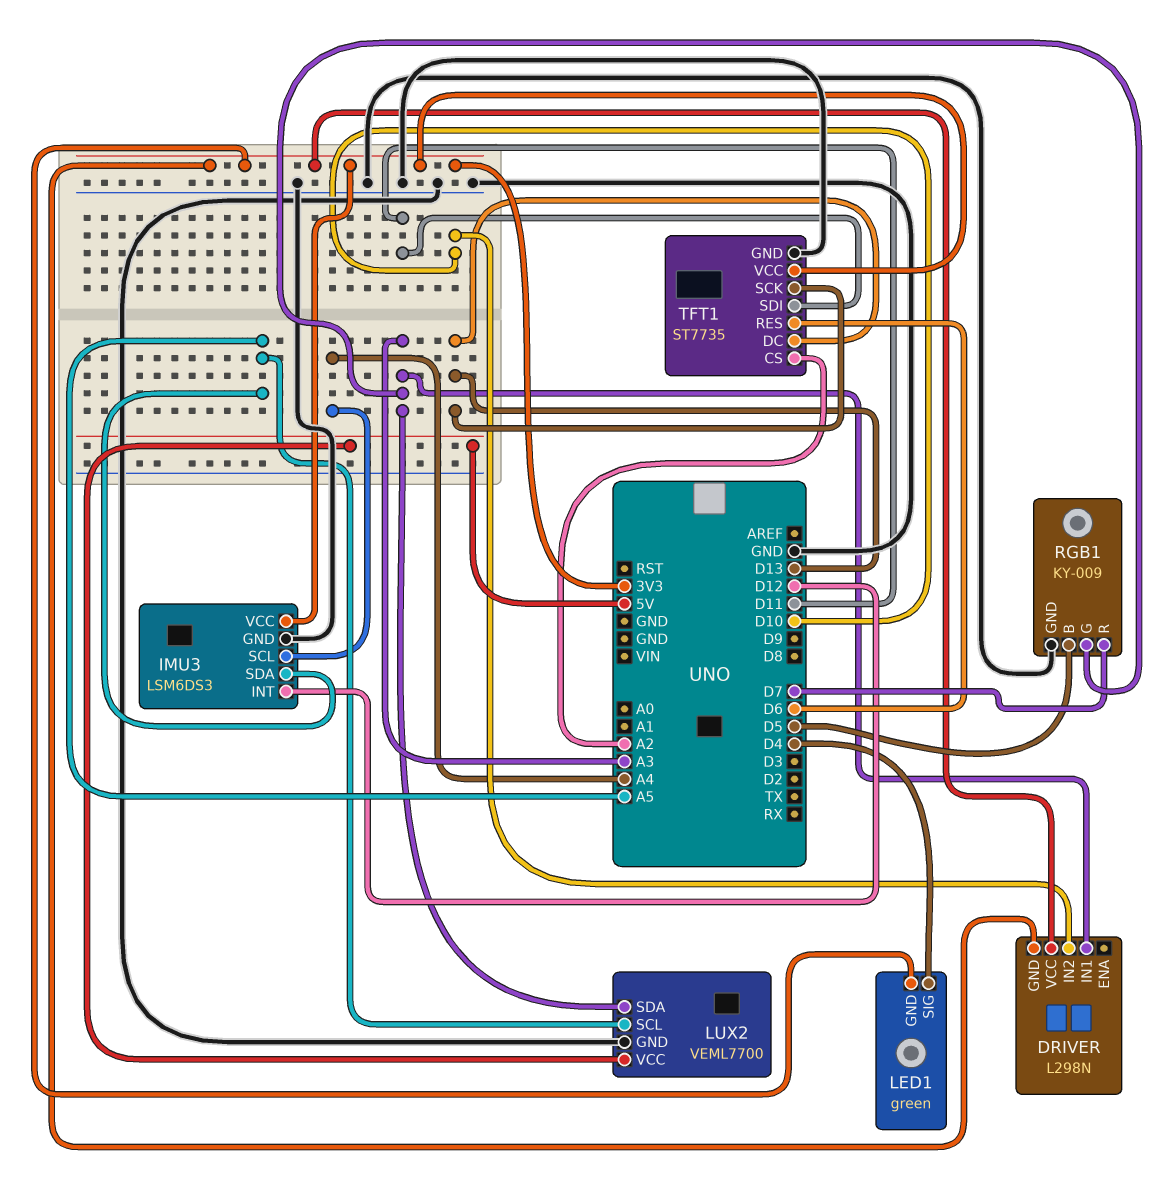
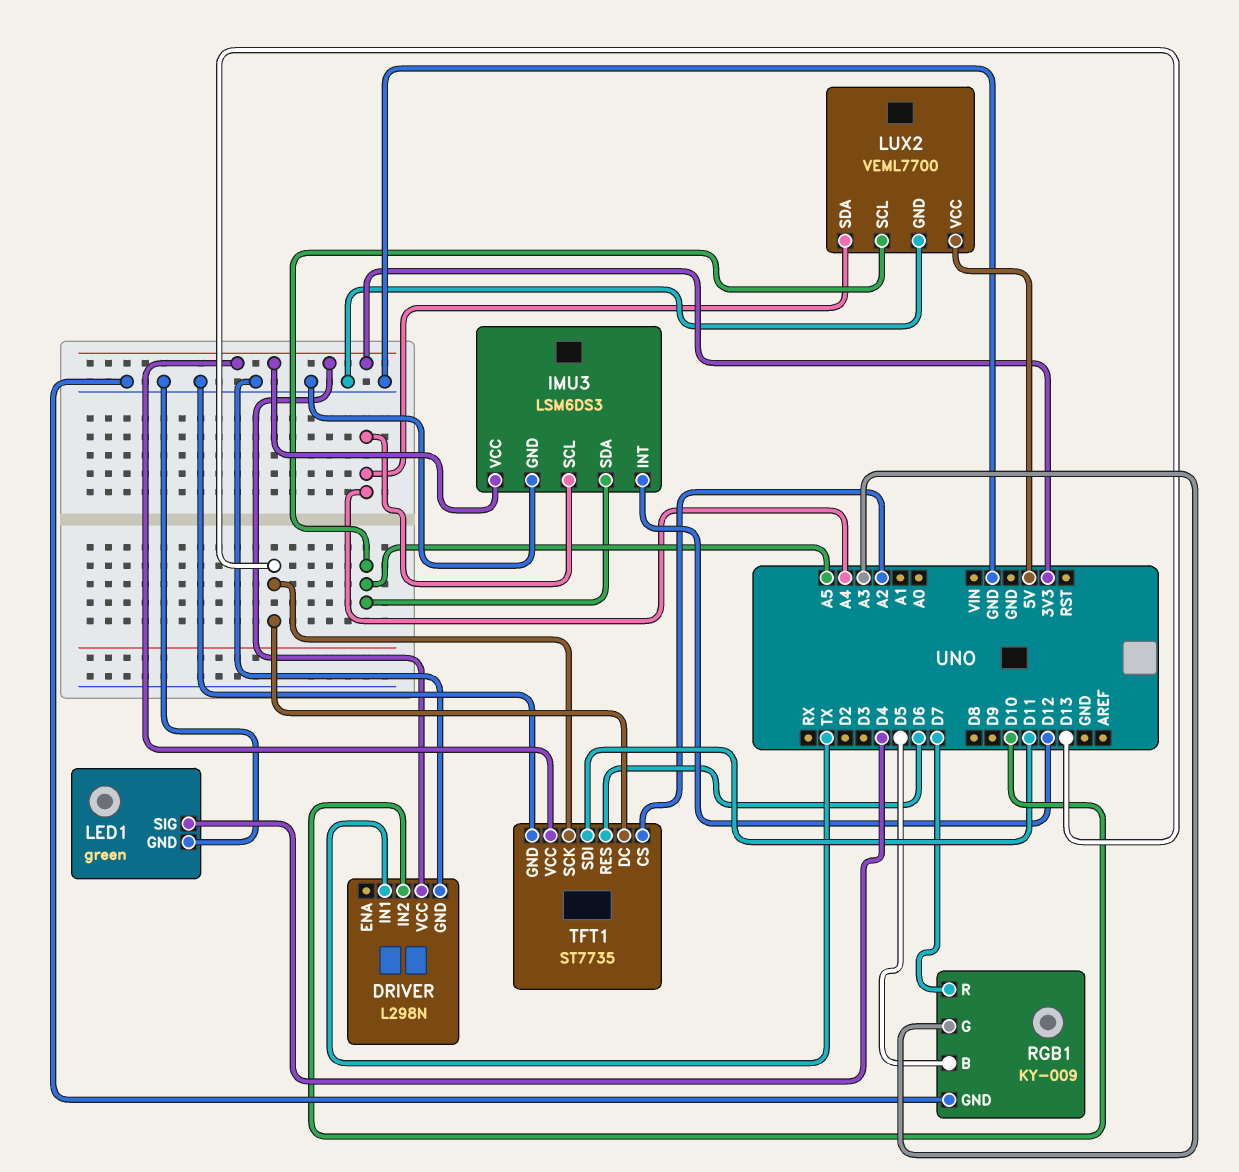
DRIVER pin GND: 3V3 -> GND
DRIVER pin IN1: A3 -> TX
LED1 pin GND: 3V3 -> GND
LUX2 pin SDA: A3 -> A4

